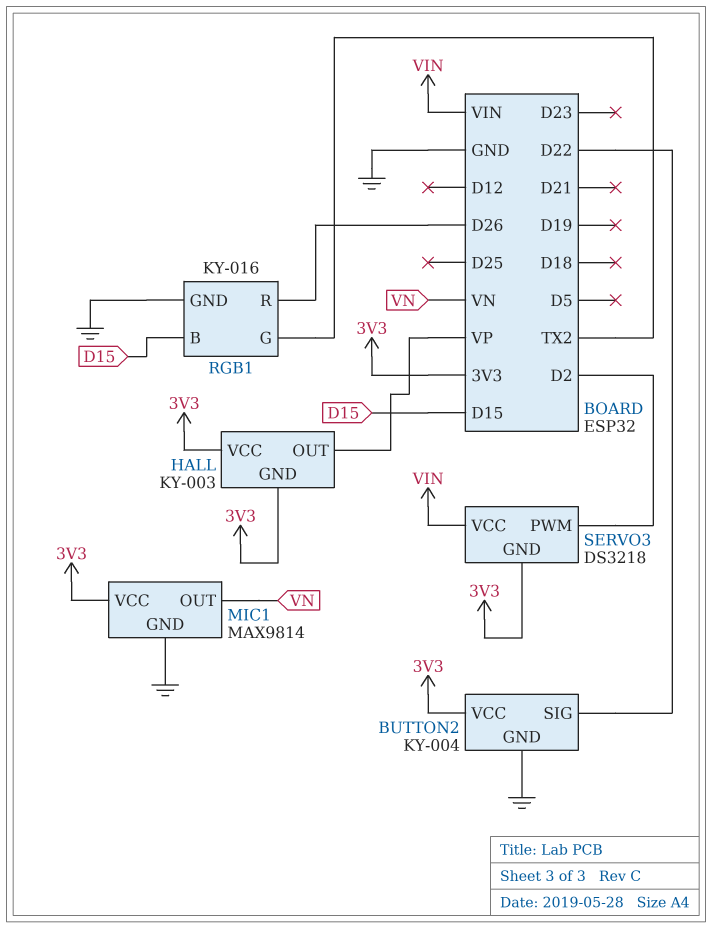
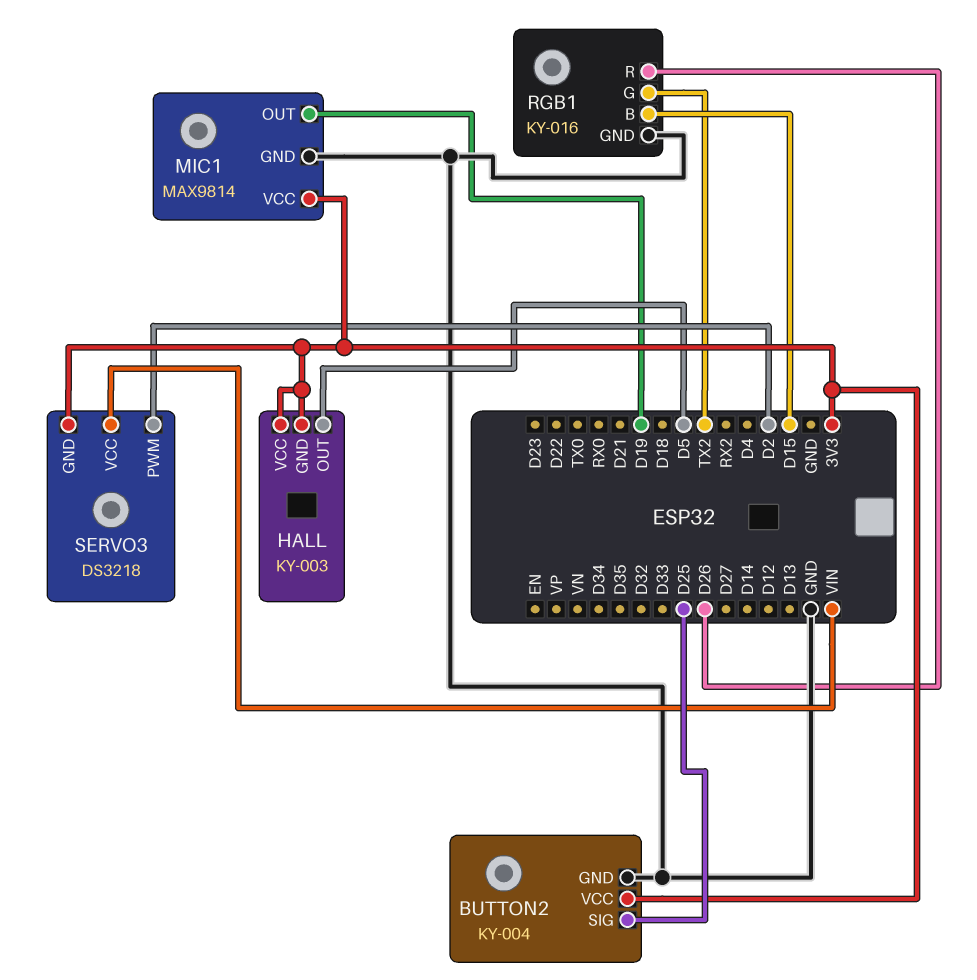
BUTTON2 pin SIG: D22 -> D25
HALL pin OUT: VP -> D5
MIC1 pin OUT: VN -> D19

